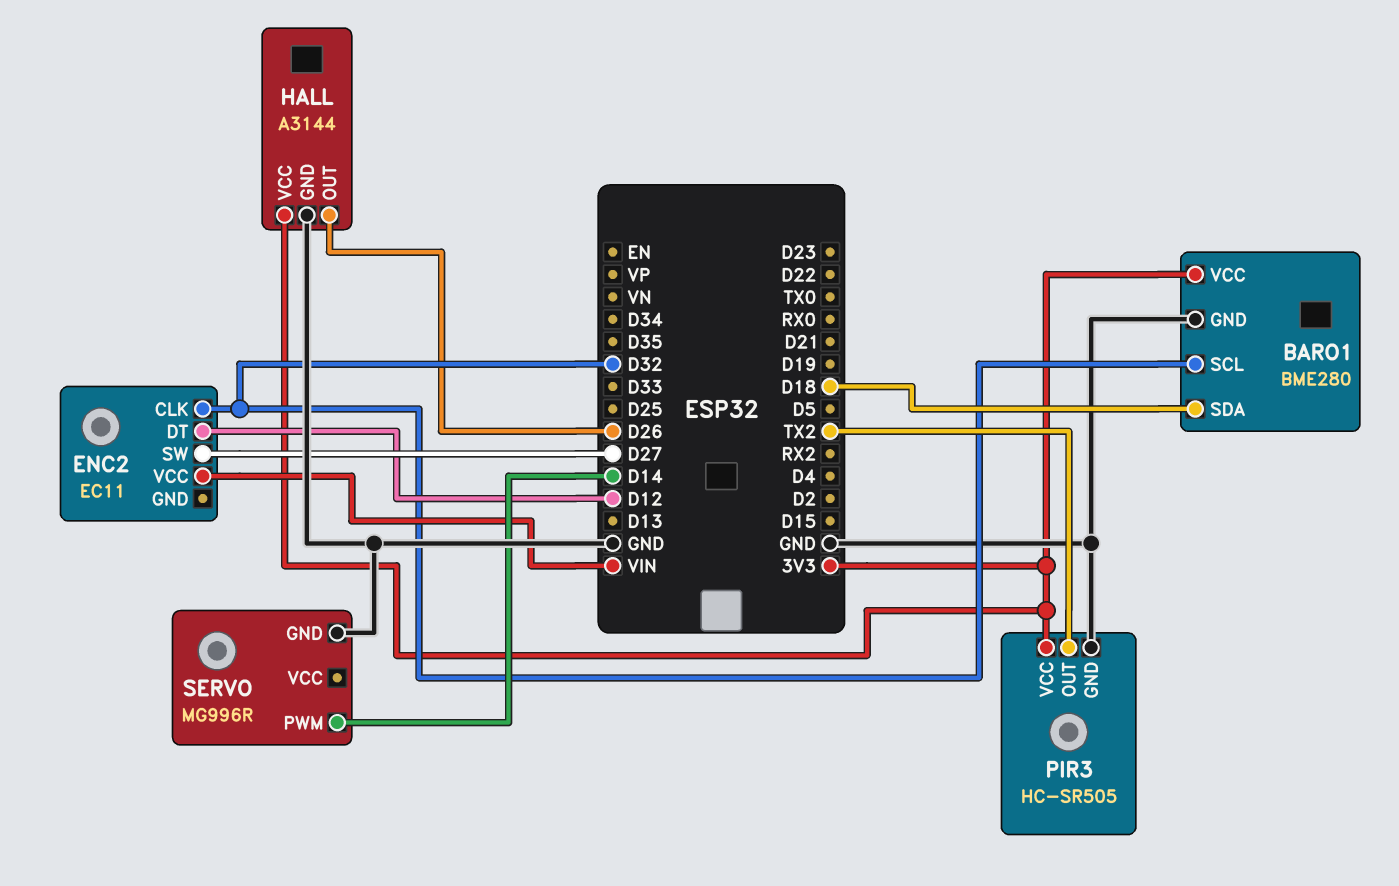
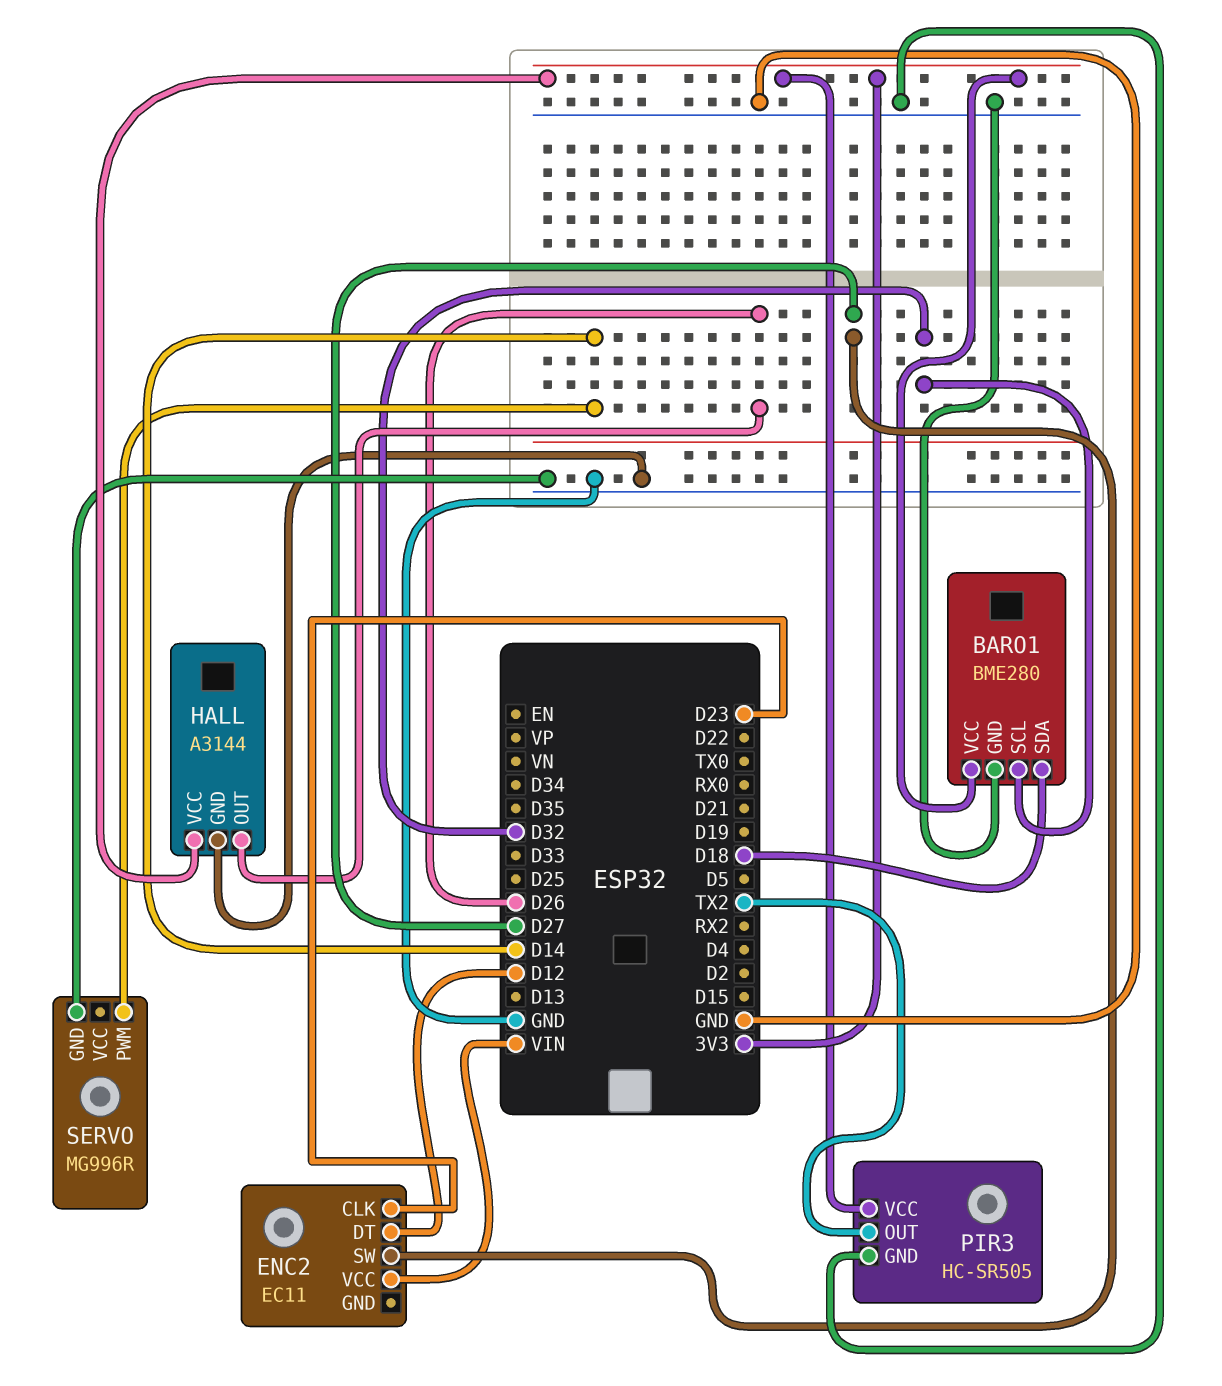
ENC2 pin CLK: D32 -> D23

